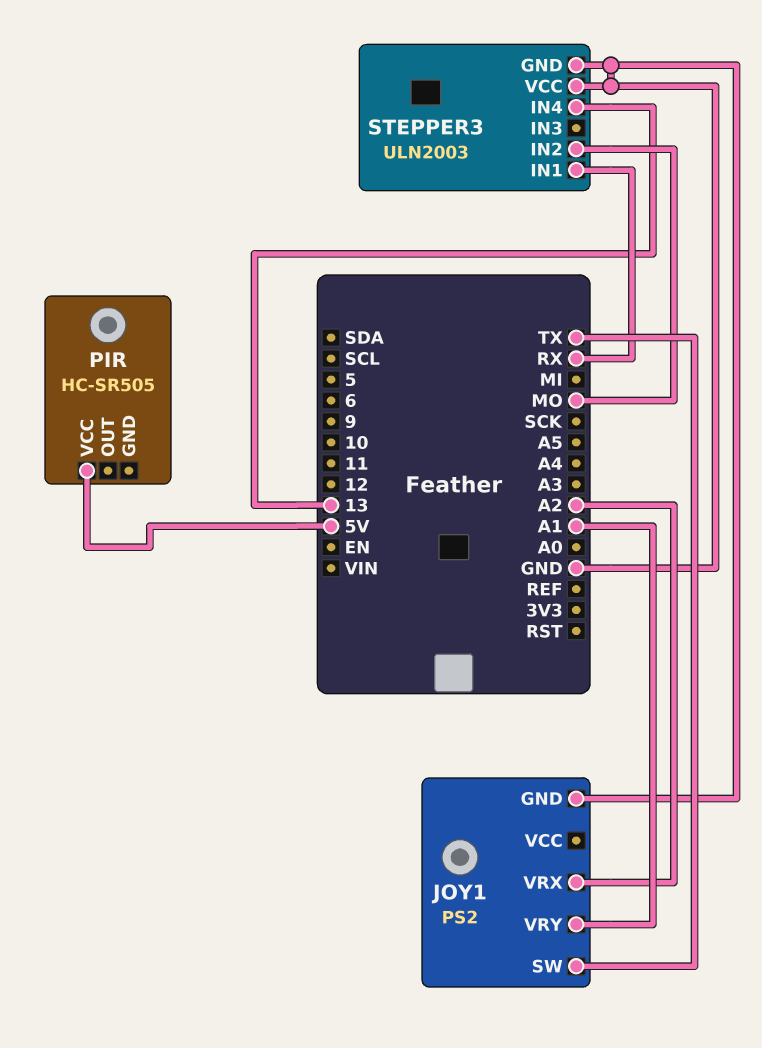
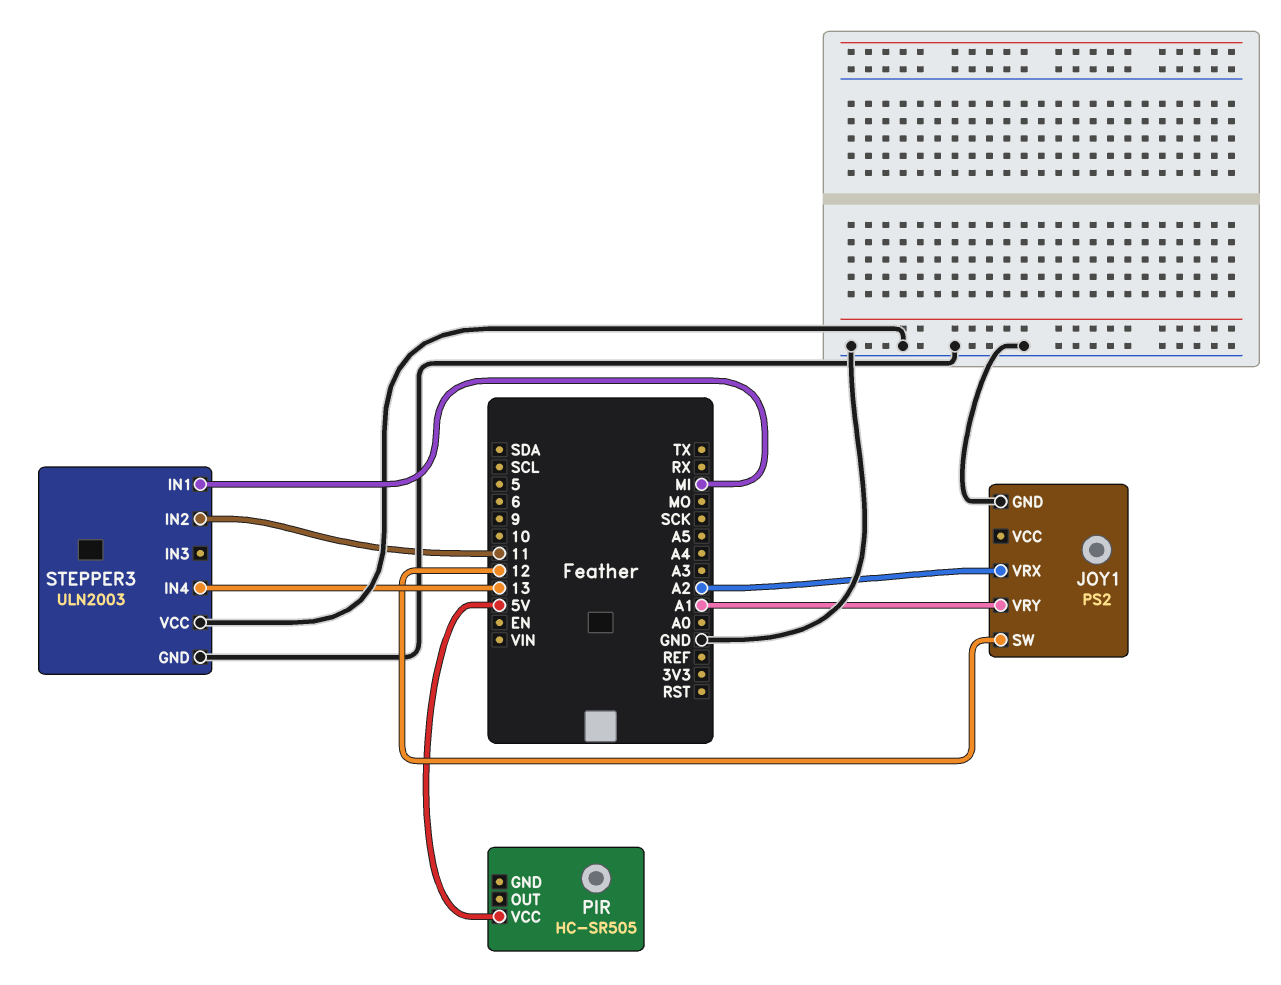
JOY1 pin SW: TX -> 12
STEPPER3 pin IN1: RX -> MI
STEPPER3 pin IN2: MO -> 11

